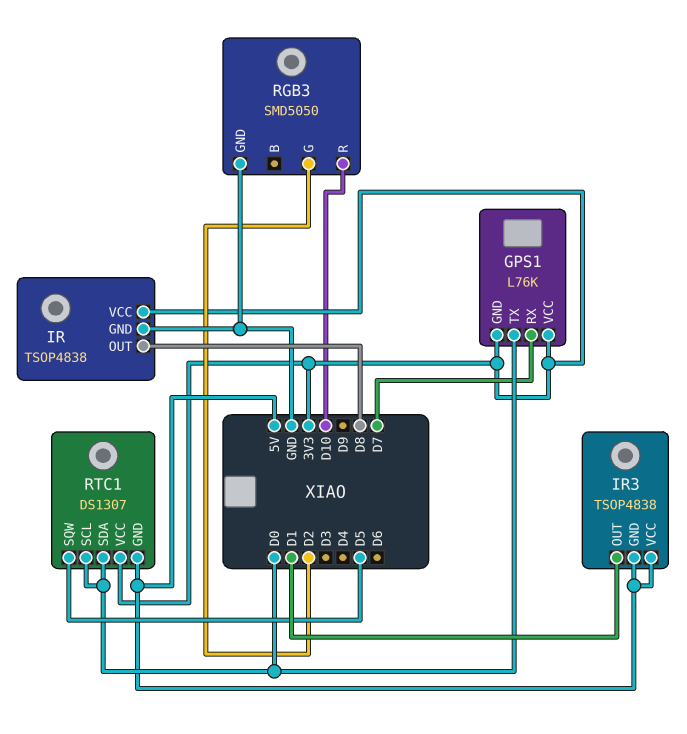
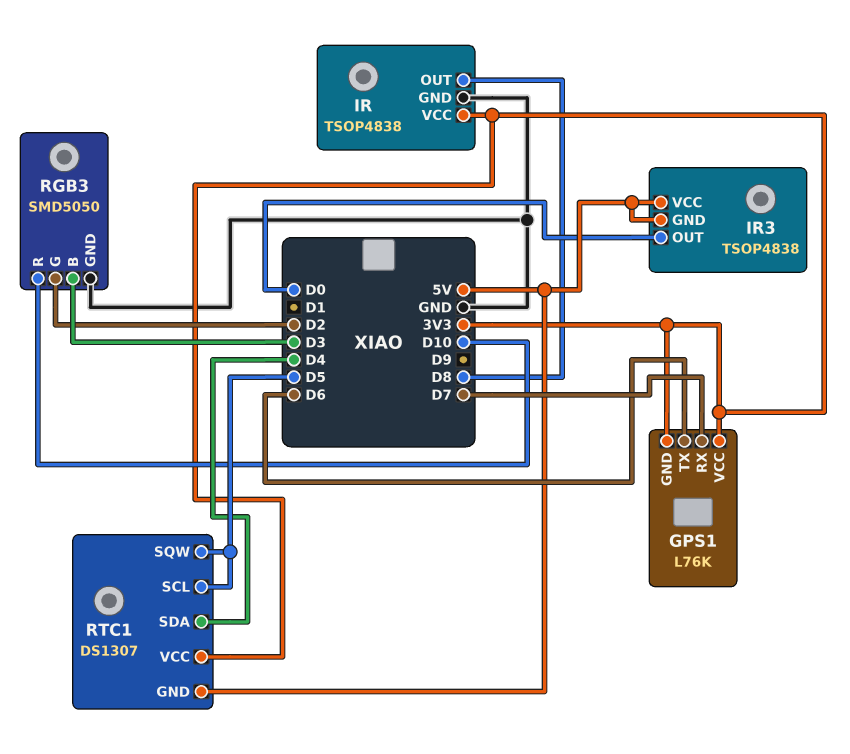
GPS1 pin TX: D0 -> D6
IR3 pin OUT: D1 -> D0
RGB3 pin B: none -> D3
RTC1 pin SCL: D0 -> D5
RTC1 pin SDA: D0 -> D4

